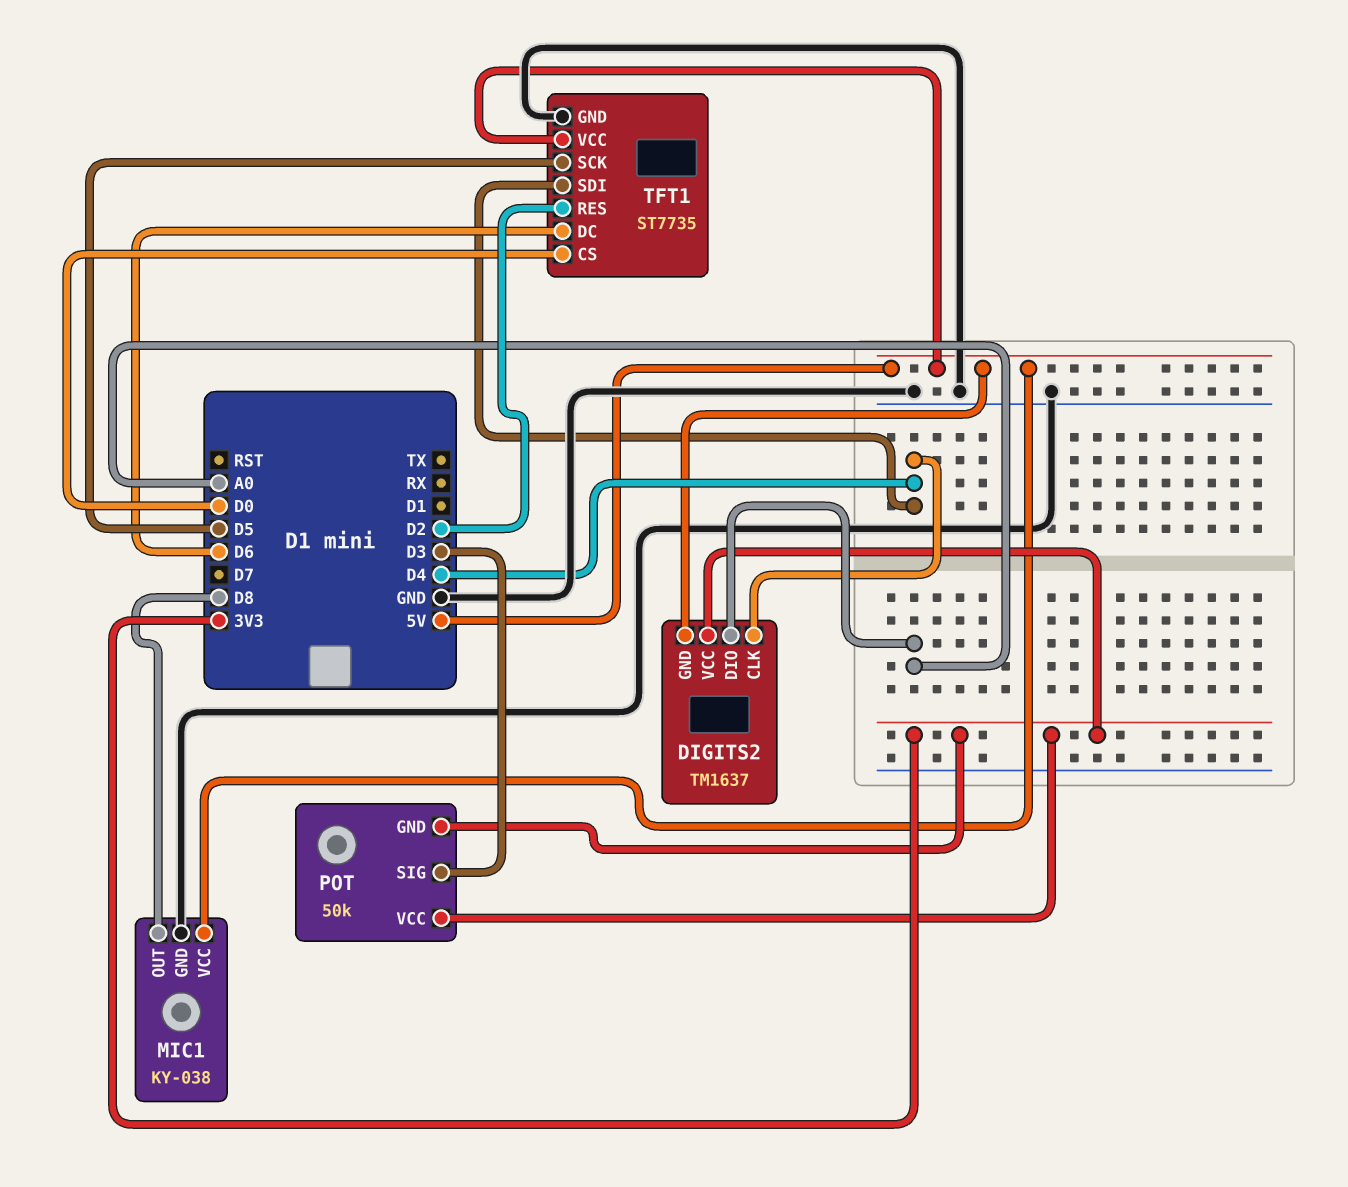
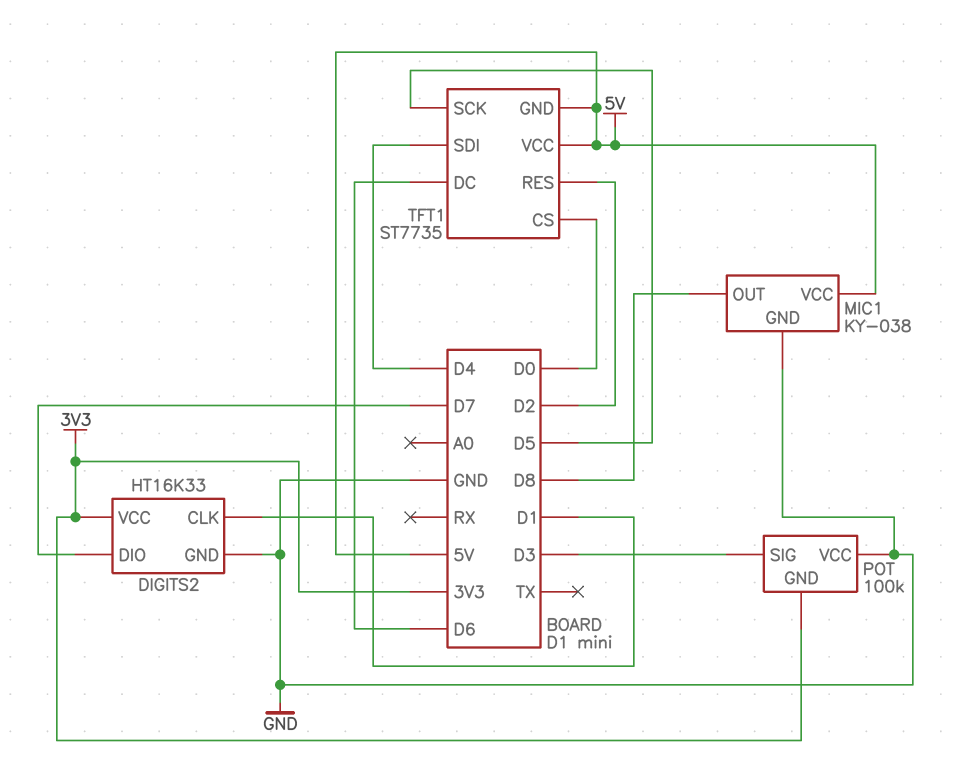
DIGITS2: TM1637 -> HT16K33
DIGITS2 pin CLK: D4 -> D1
DIGITS2 pin DIO: A0 -> D7
DIGITS2 pin GND: 5V -> GND
POT: 50k -> 100k
POT pin VCC: 3V3 -> GND
TFT1 pin GND: GND -> 5V

